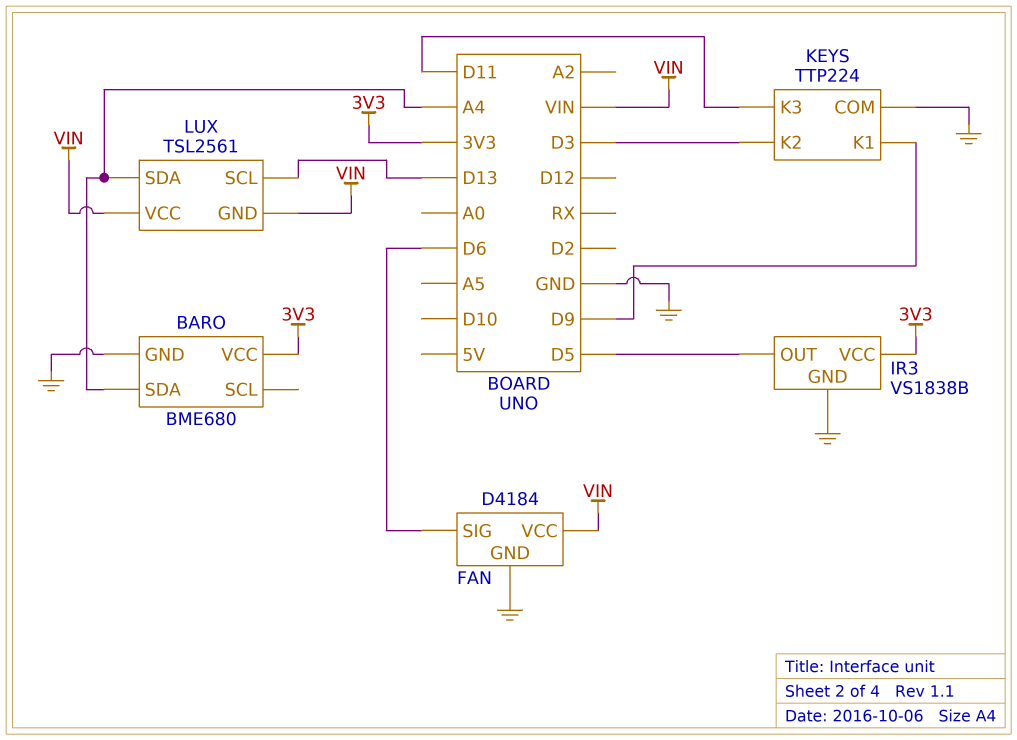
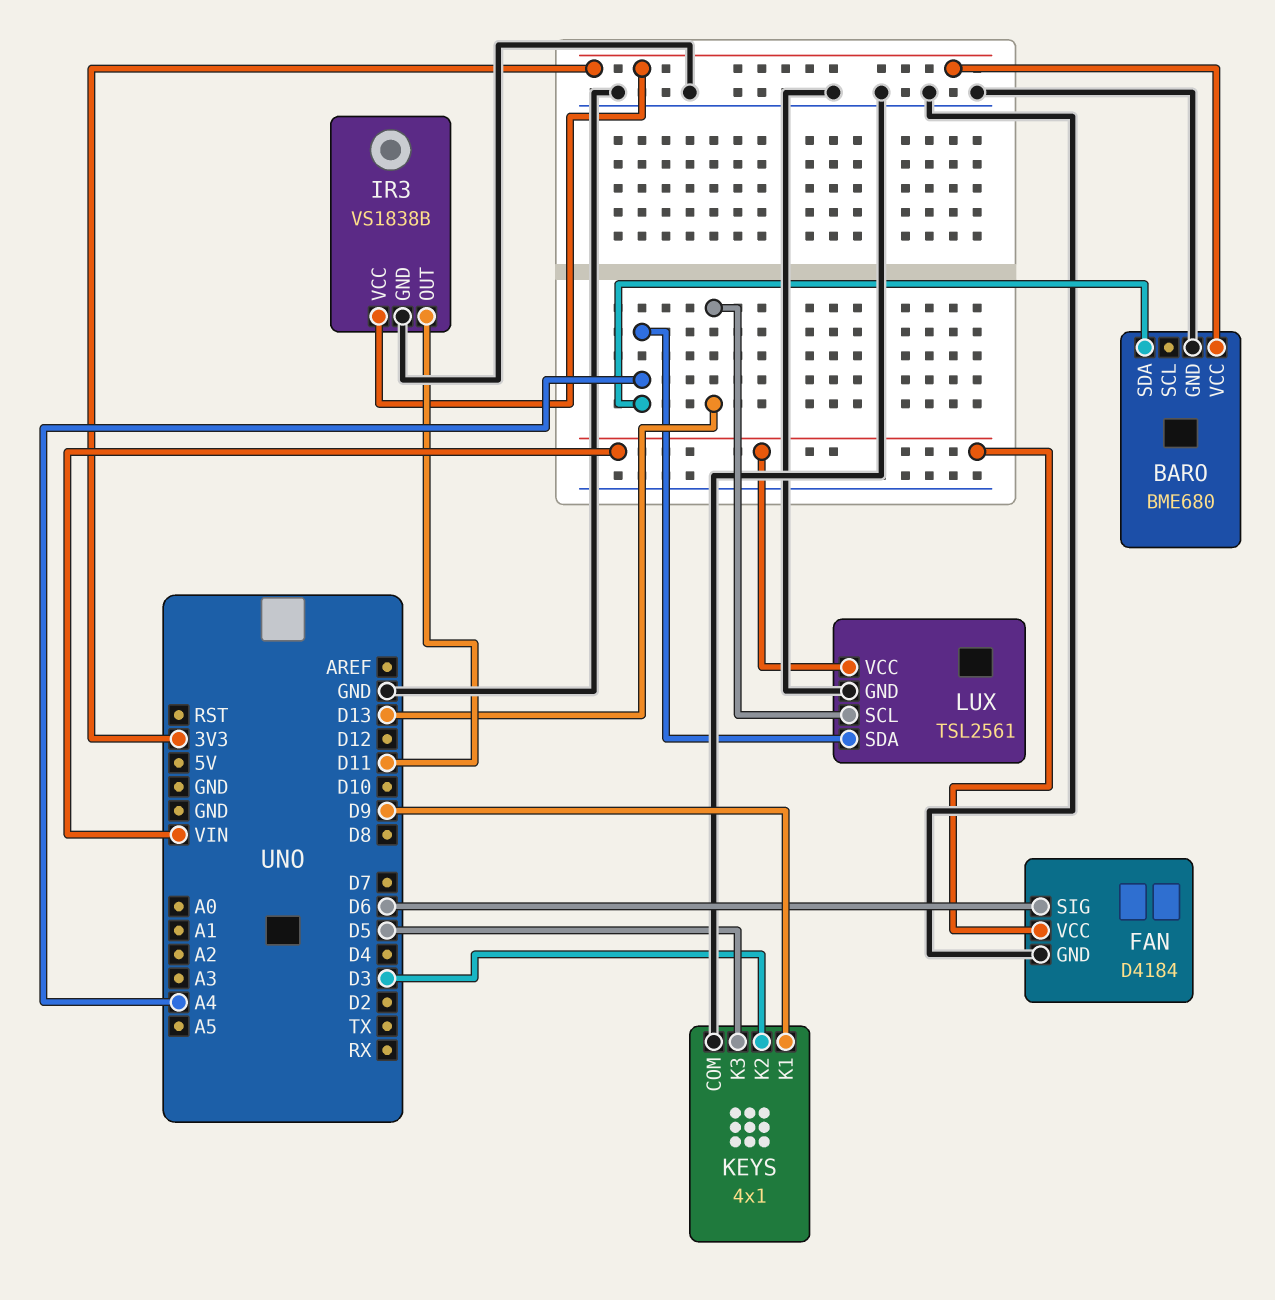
IR3 pin OUT: D5 -> D11
KEYS: TTP224 -> 4x1
KEYS pin K3: D11 -> D5
LUX pin GND: VIN -> GND

